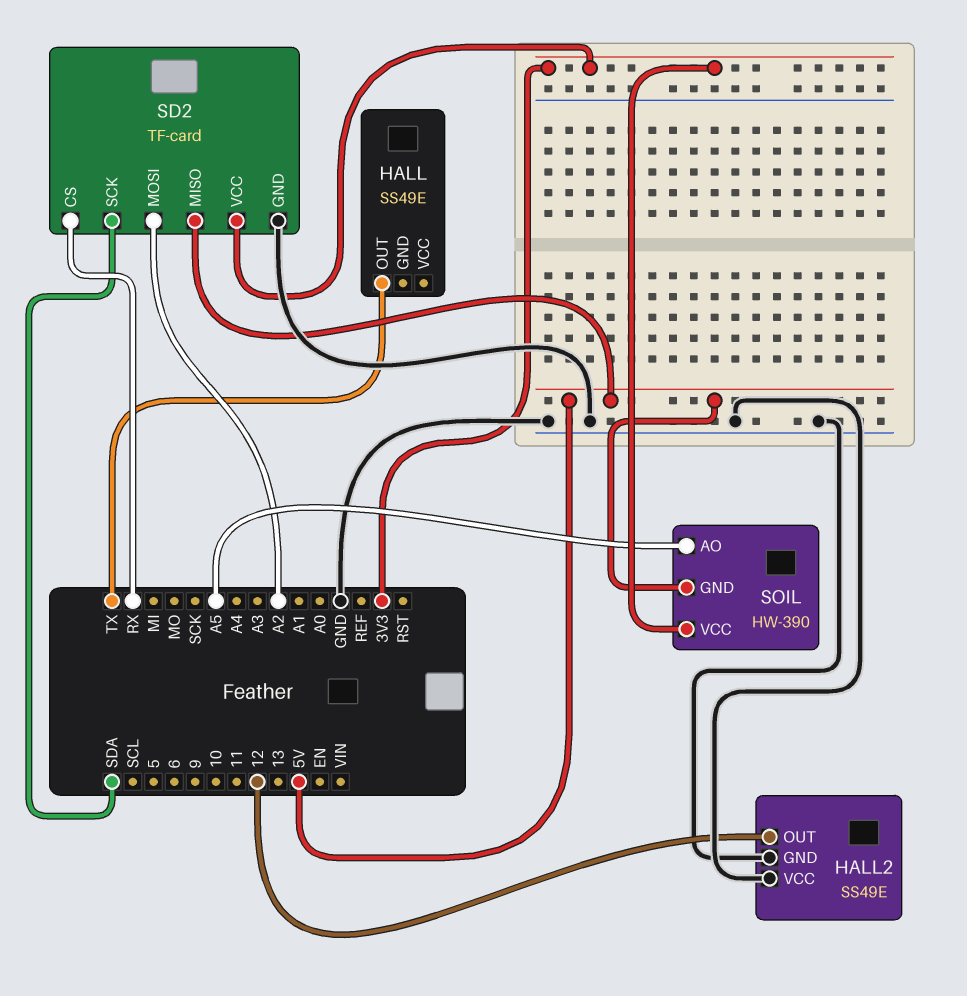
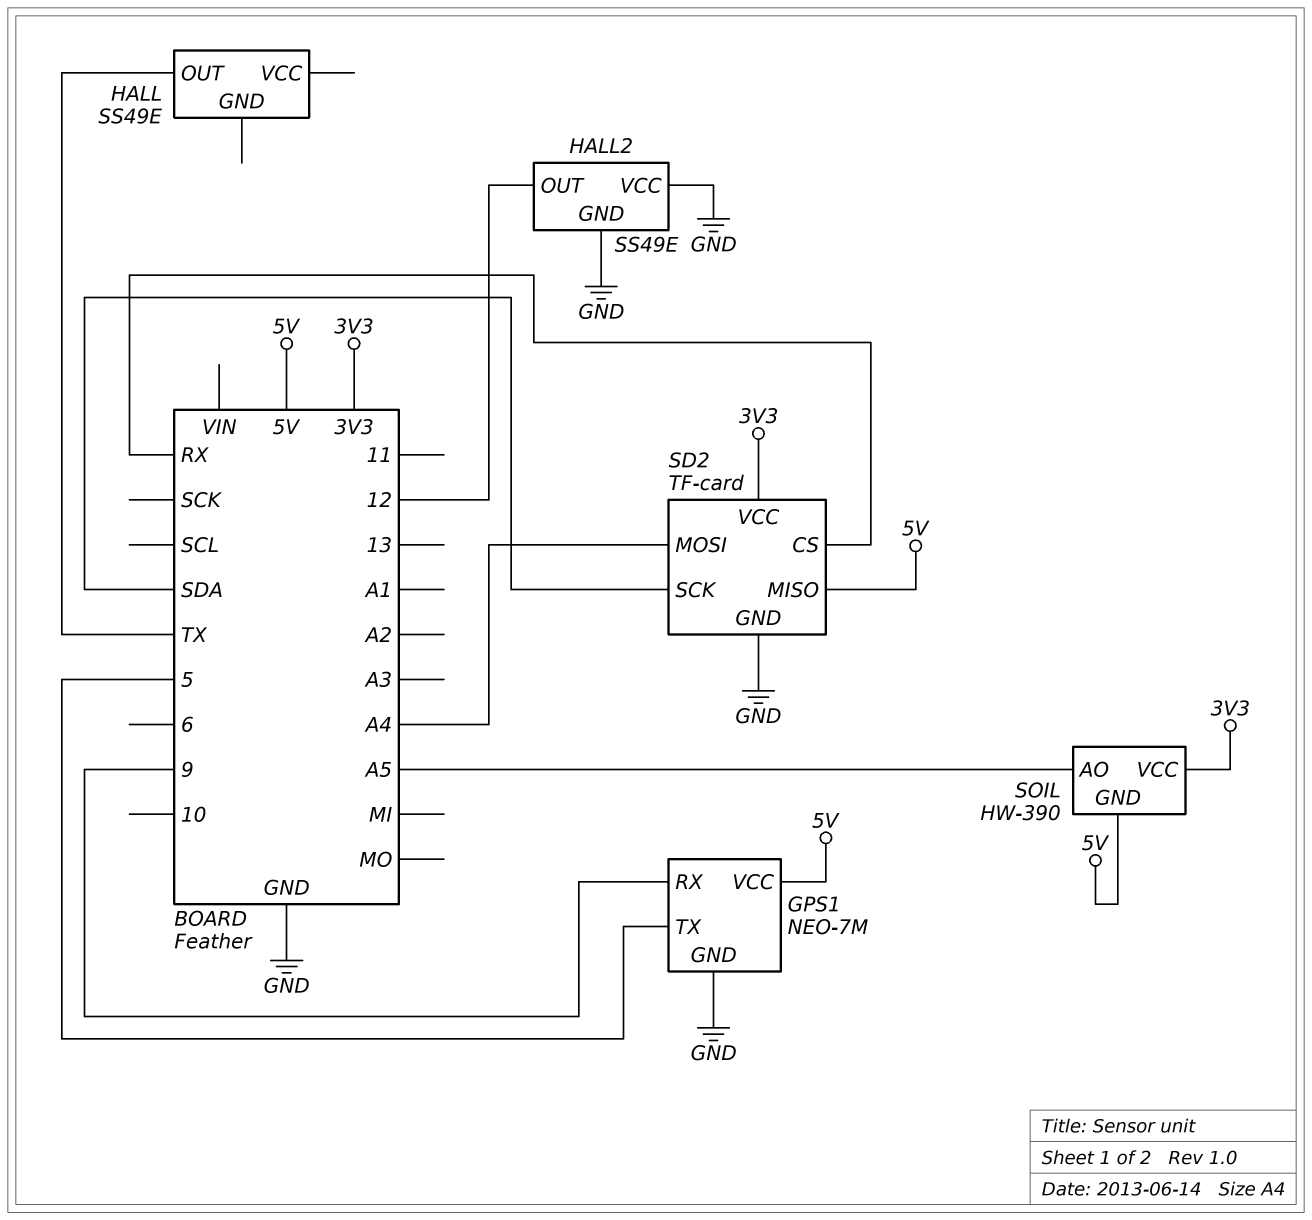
GPS1: none -> NEO-7M
GPS1 pin GND: none -> GND
GPS1 pin RX: none -> 9
GPS1 pin TX: none -> 5
GPS1 pin VCC: none -> 5V
SD2 pin MOSI: A2 -> A4

